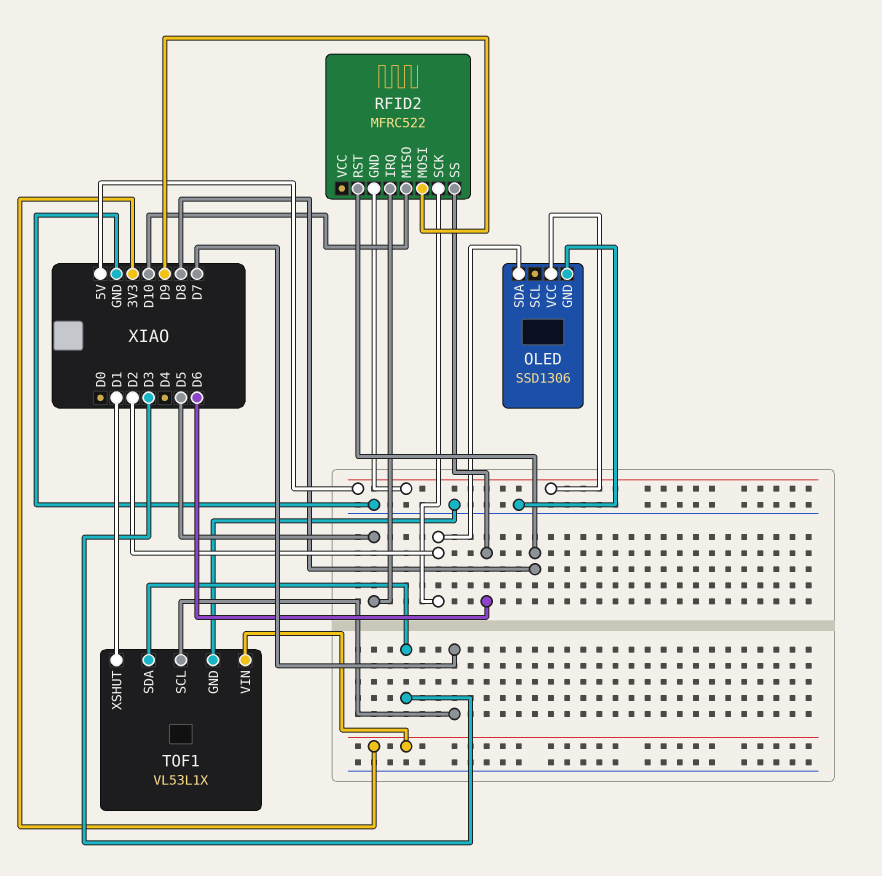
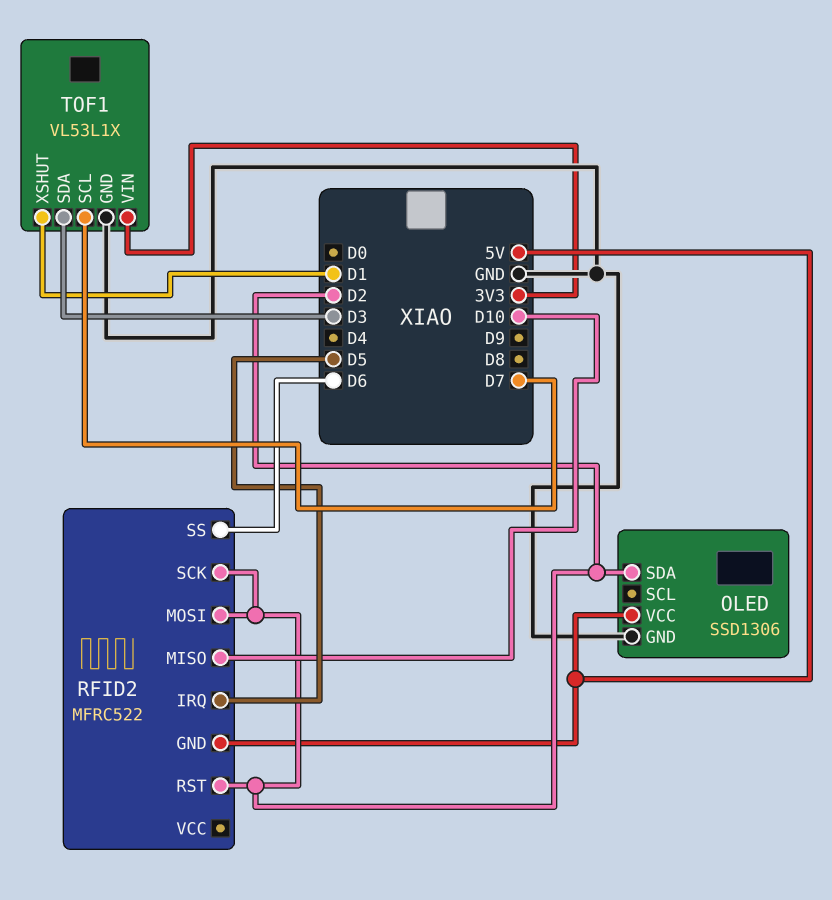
RFID2 pin MOSI: D9 -> D2
RFID2 pin RST: D8 -> D2

